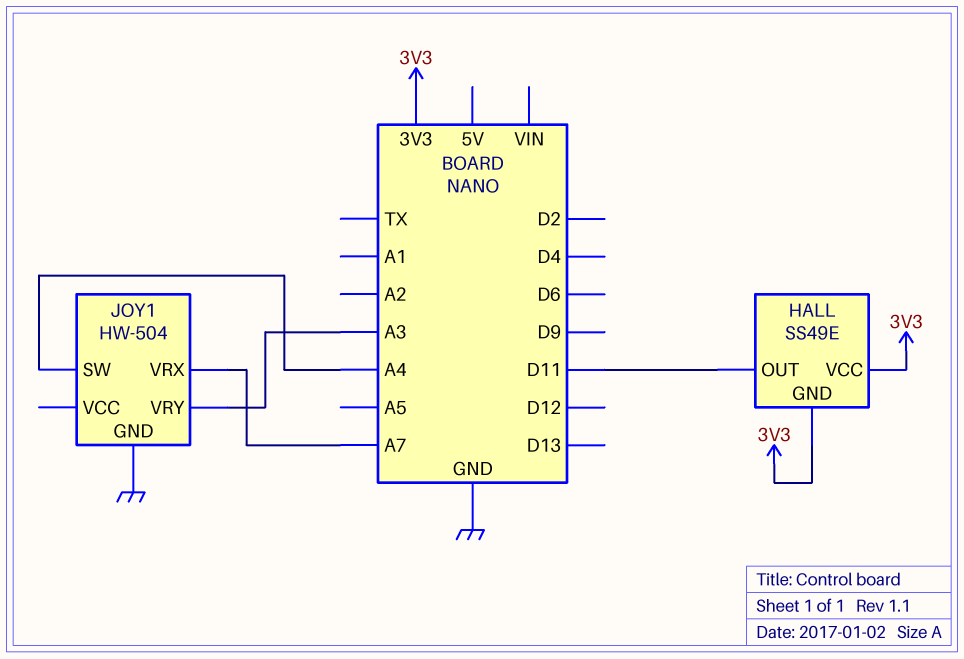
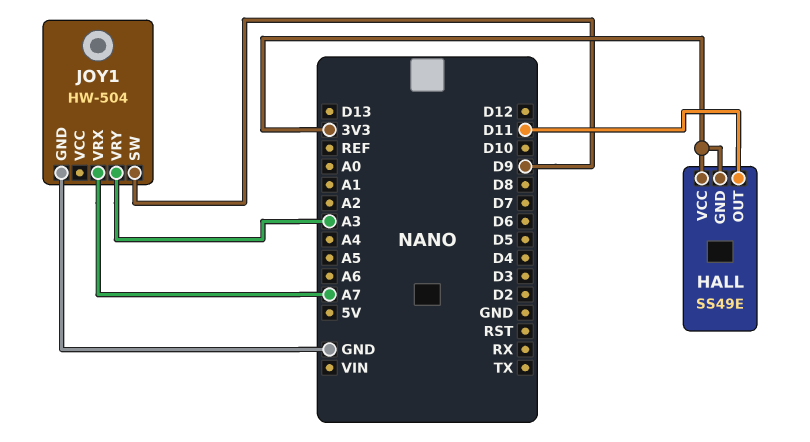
JOY1 pin SW: A4 -> D9

